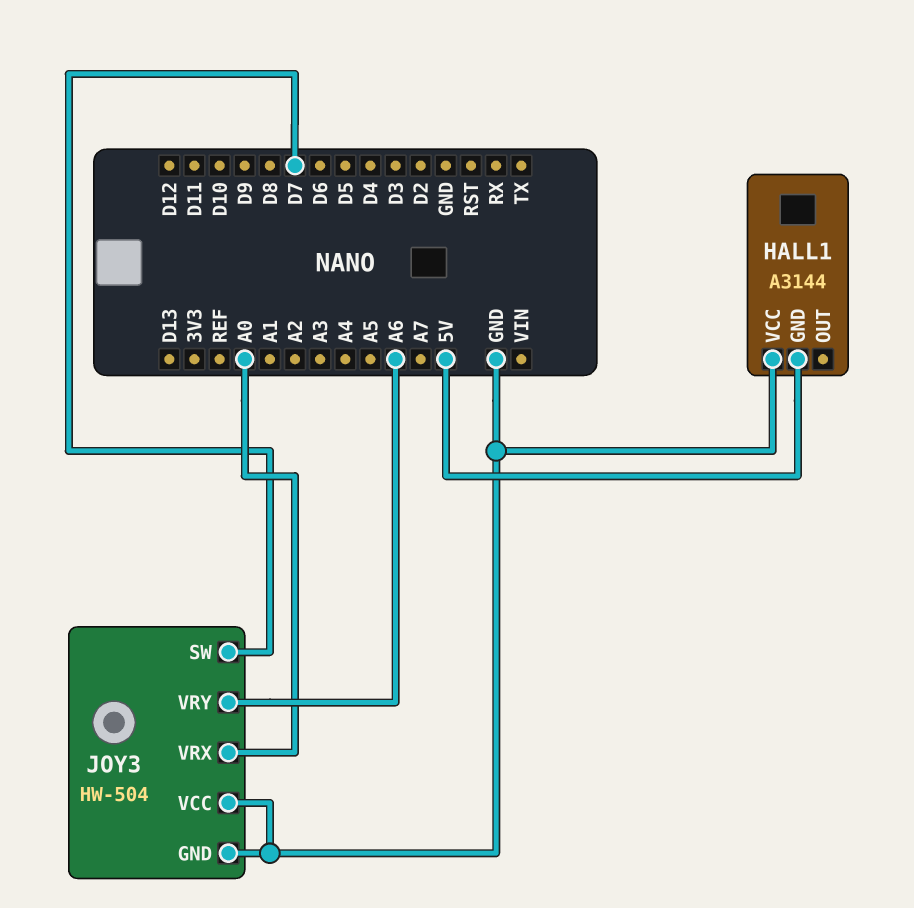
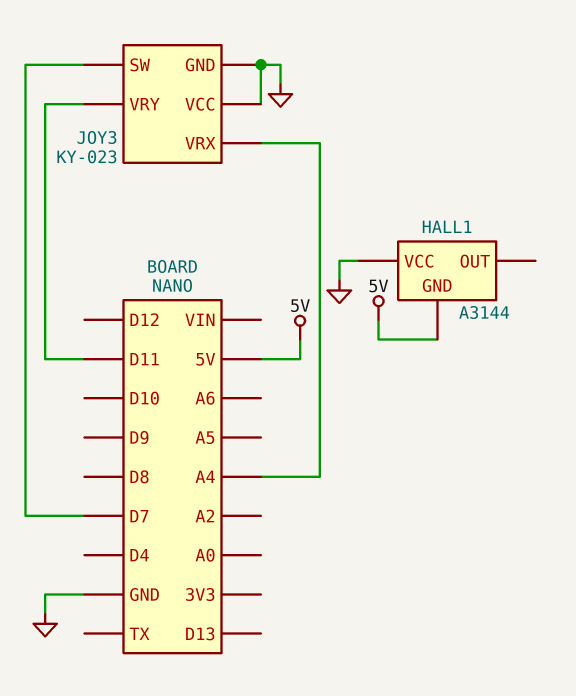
JOY3: HW-504 -> KY-023
JOY3 pin VRX: A0 -> A4
JOY3 pin VRY: A6 -> D11

